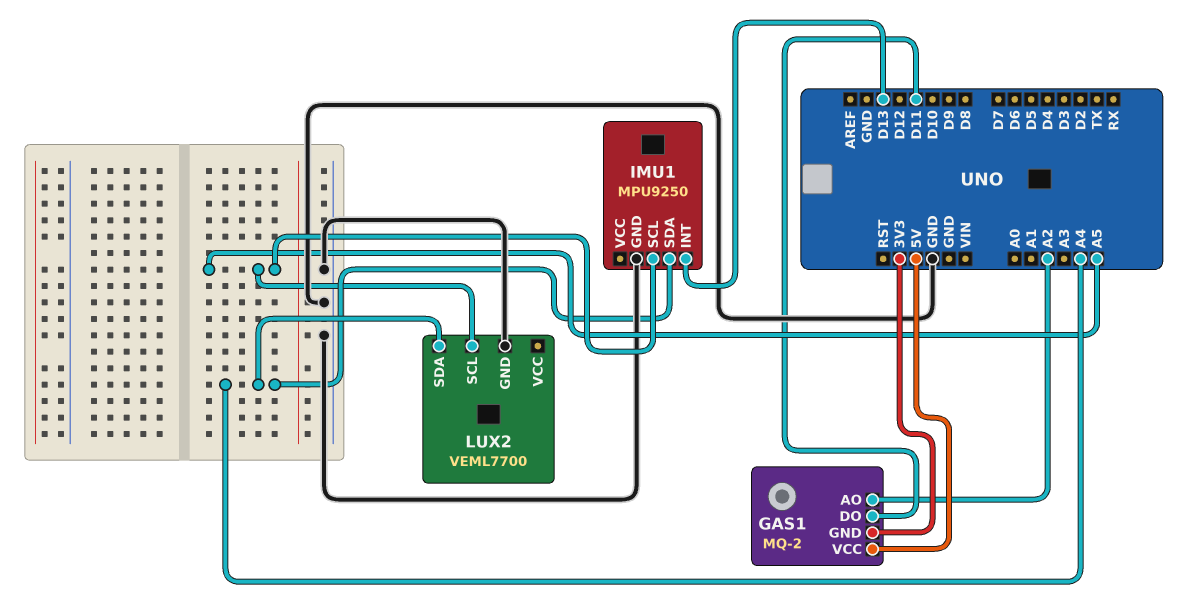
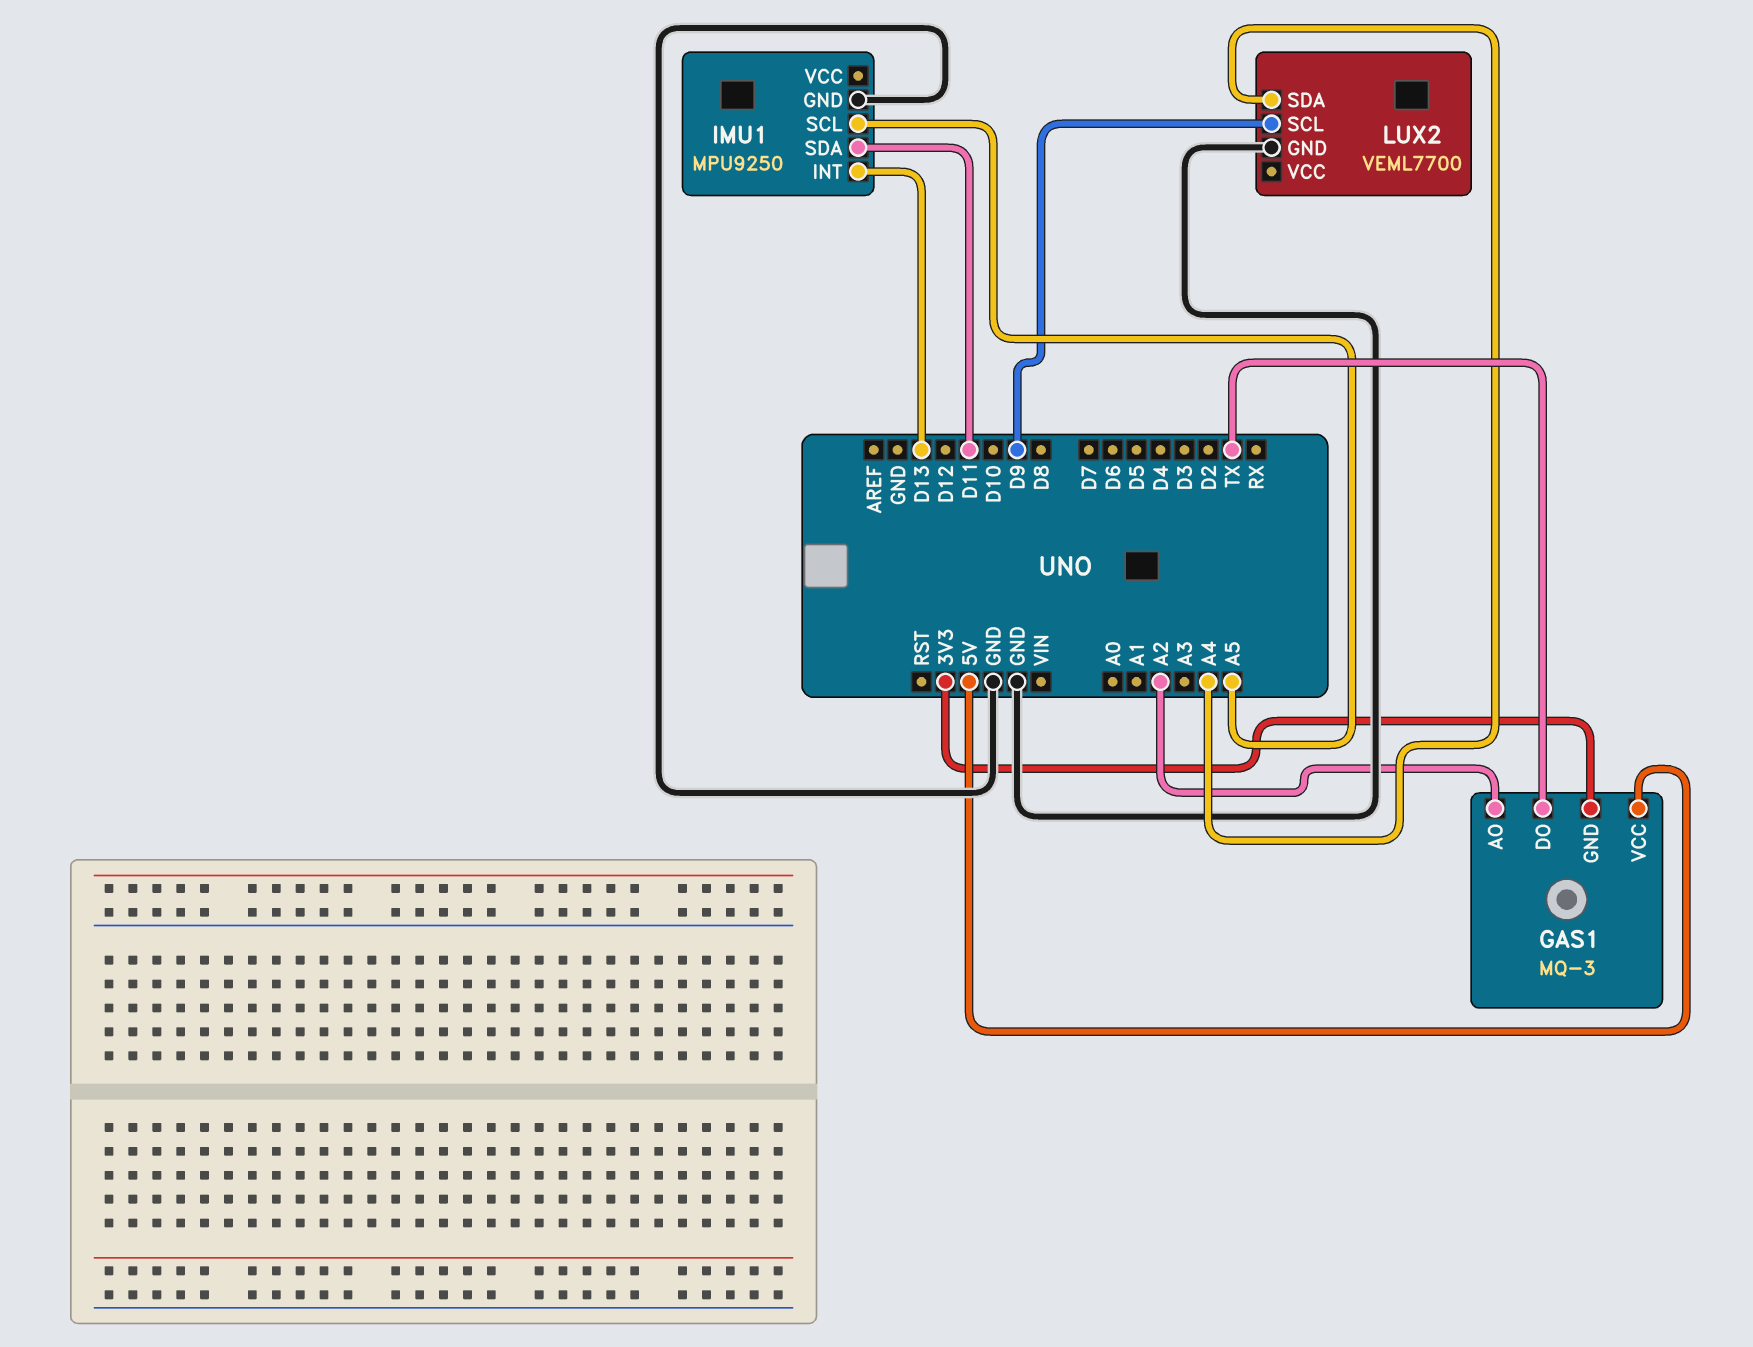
GAS1: MQ-2 -> MQ-3
GAS1 pin DO: D11 -> TX
IMU1 pin SDA: A4 -> D11
LUX2 pin SCL: A5 -> D9

